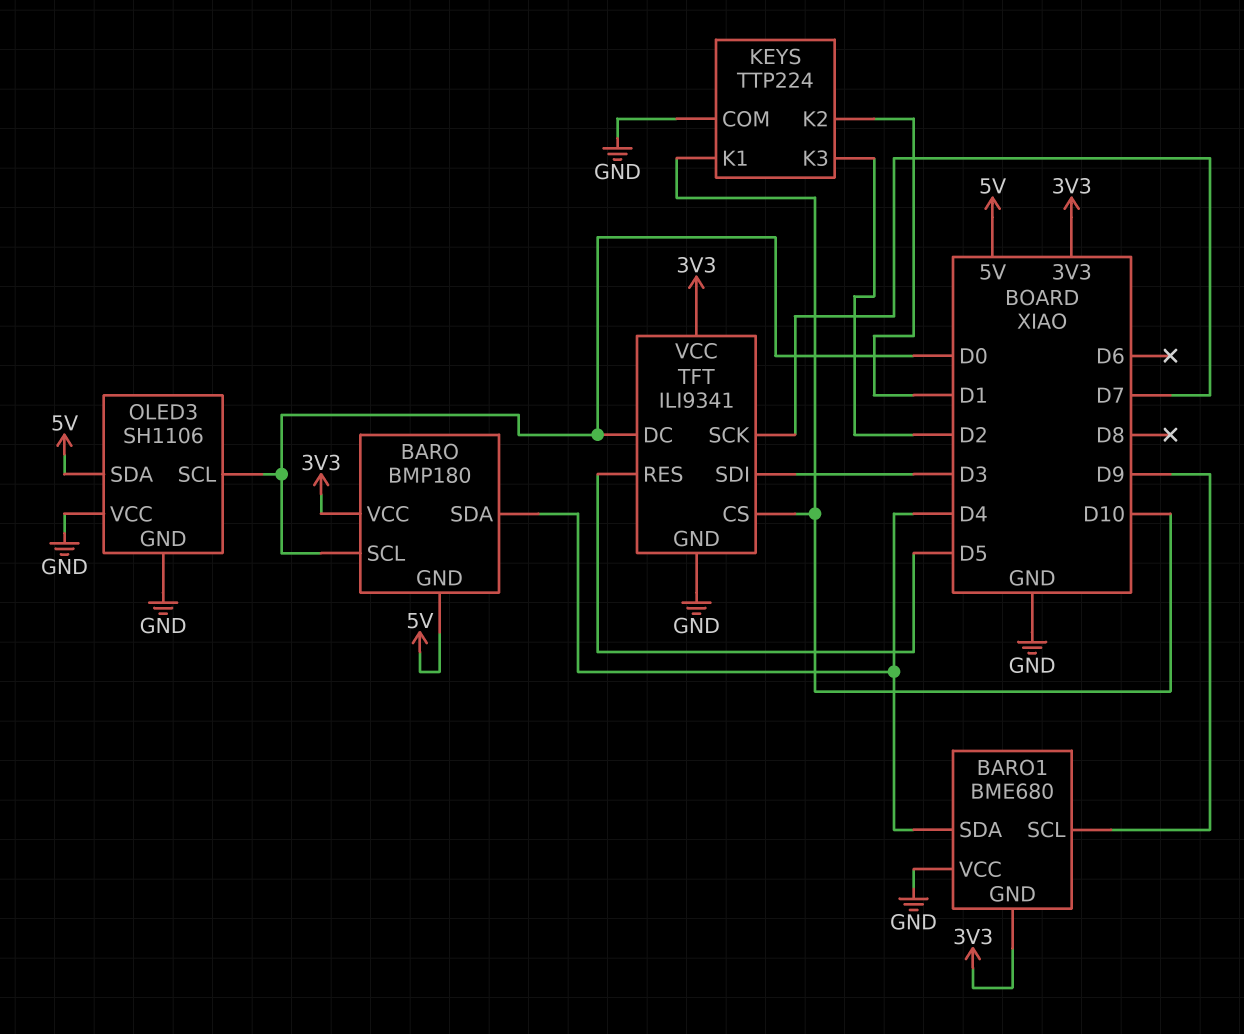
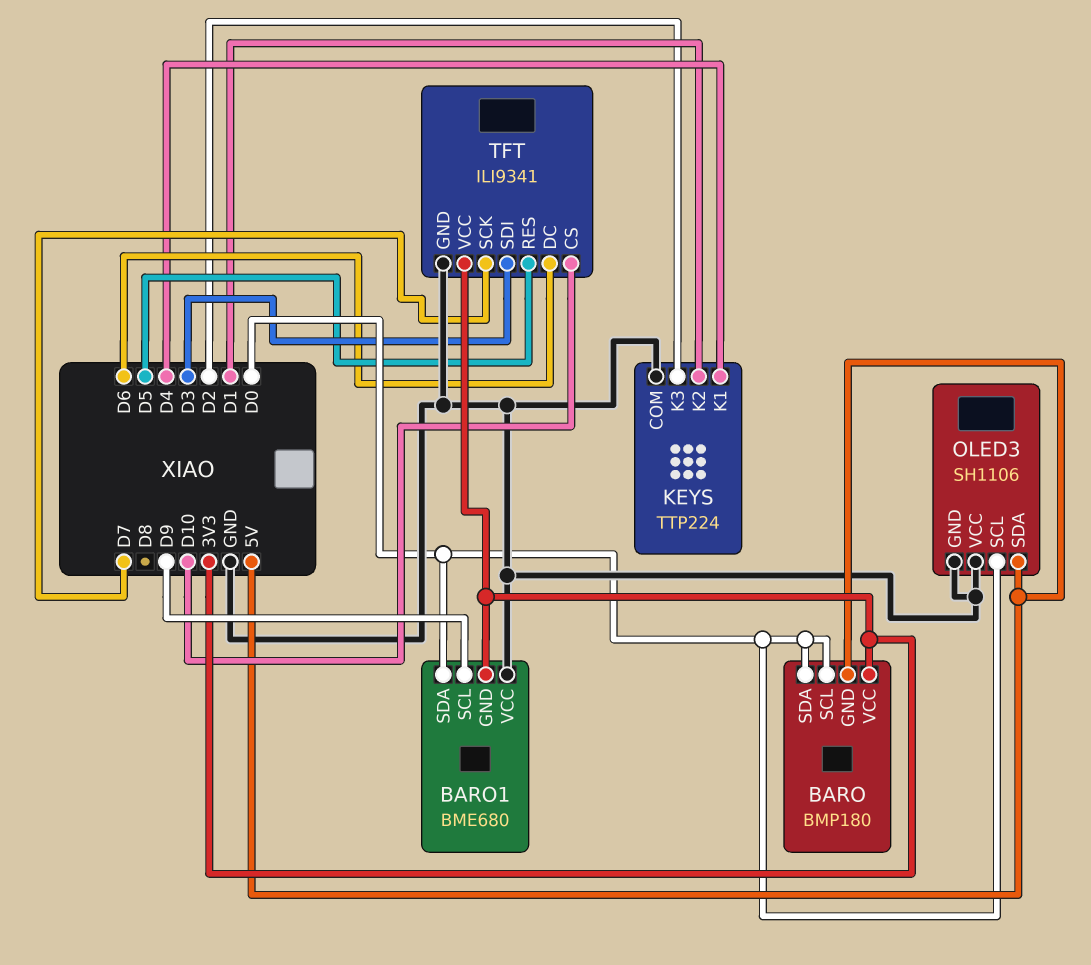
BARO pin SDA: D4 -> D0
BARO1 pin SDA: D4 -> D0
KEYS pin K1: D10 -> D4
TFT pin DC: D0 -> D6

